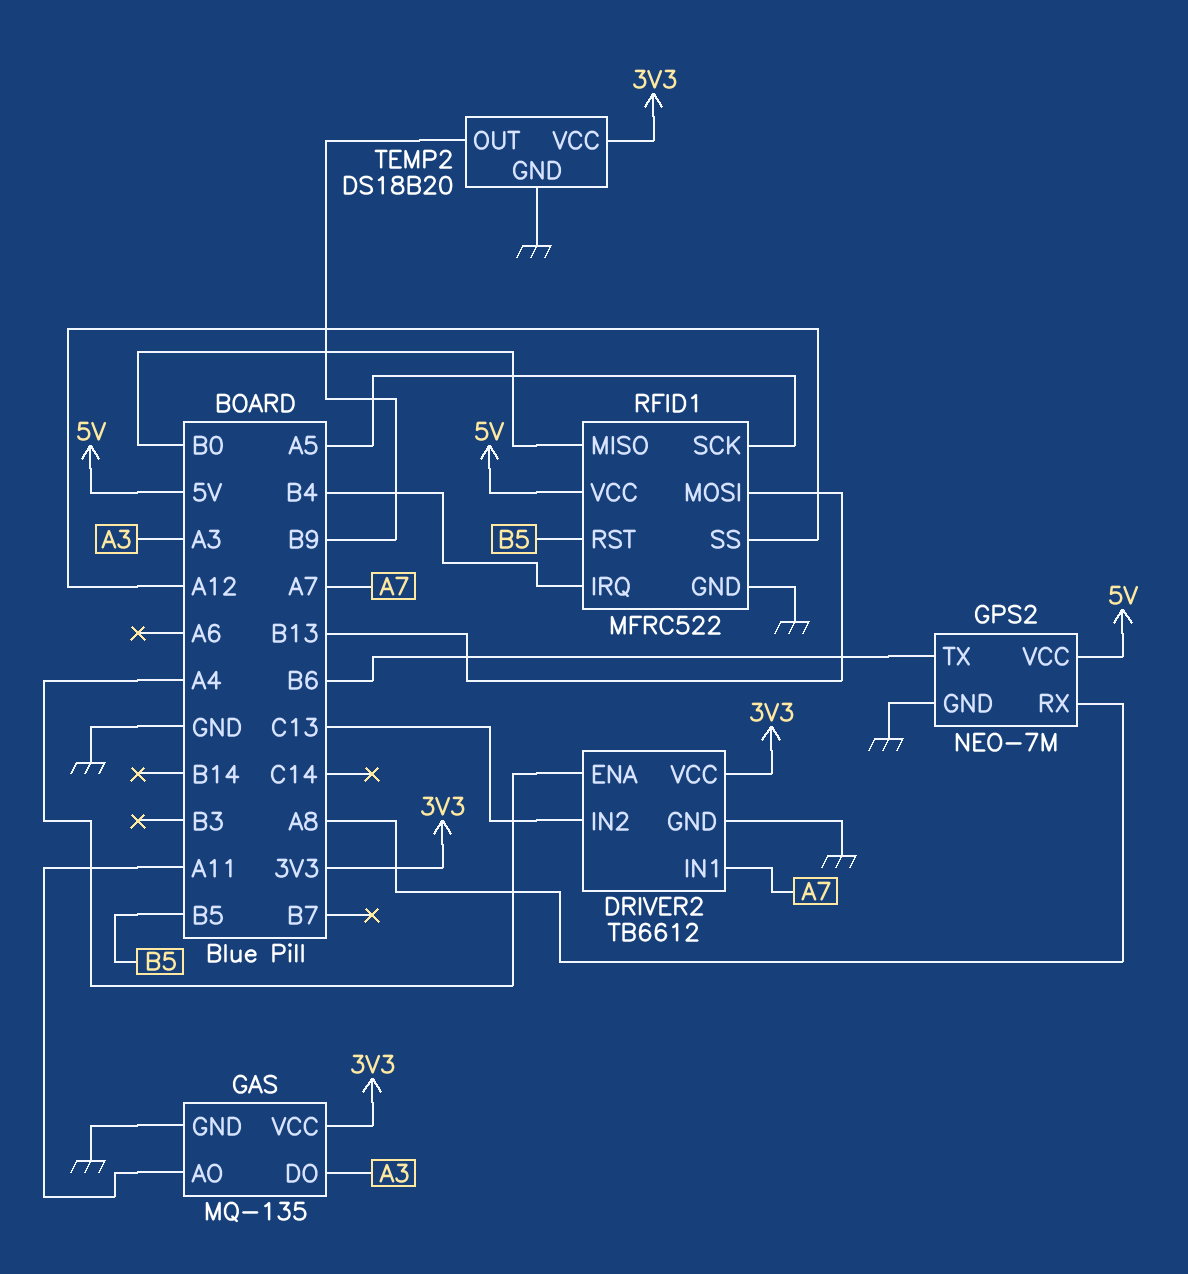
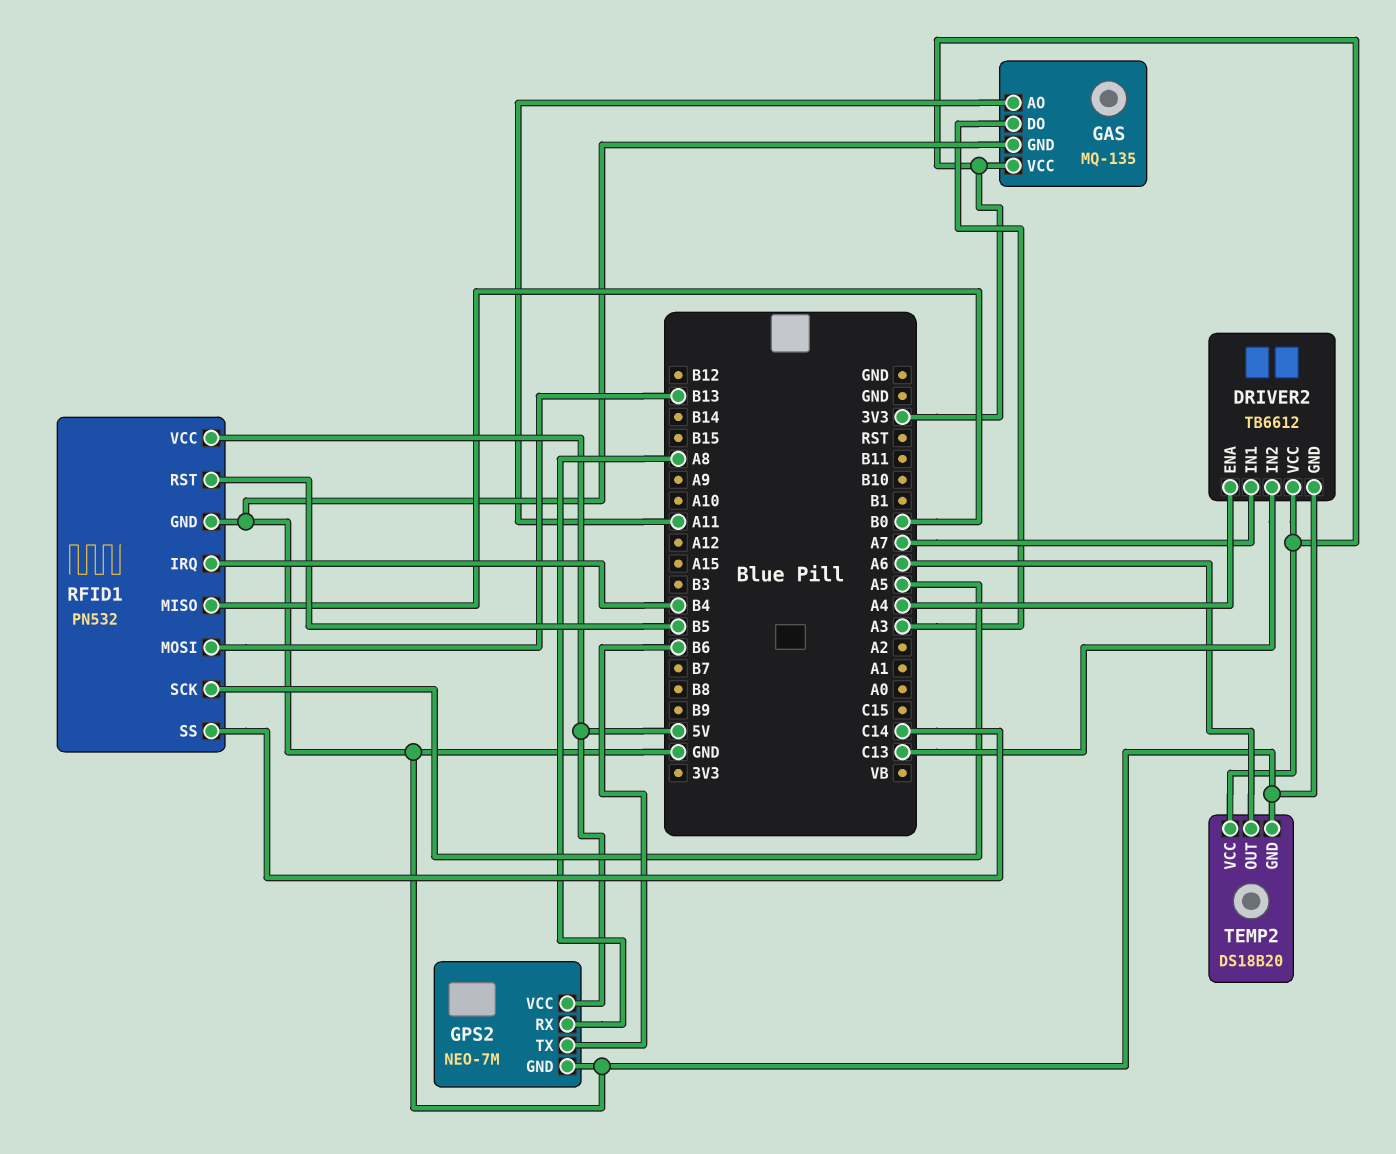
RFID1: MFRC522 -> PN532
RFID1 pin SS: A12 -> C14
TEMP2 pin OUT: B9 -> A6

